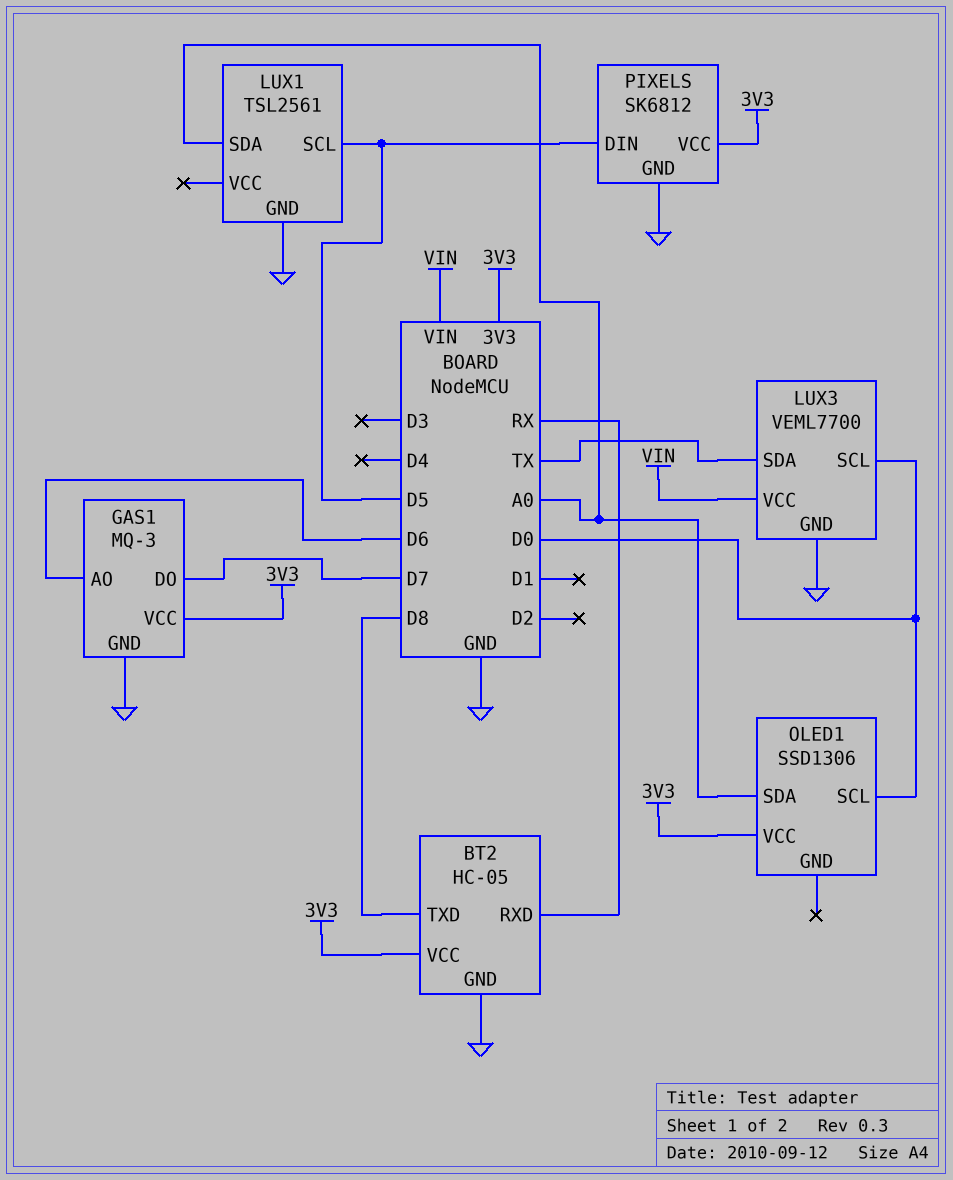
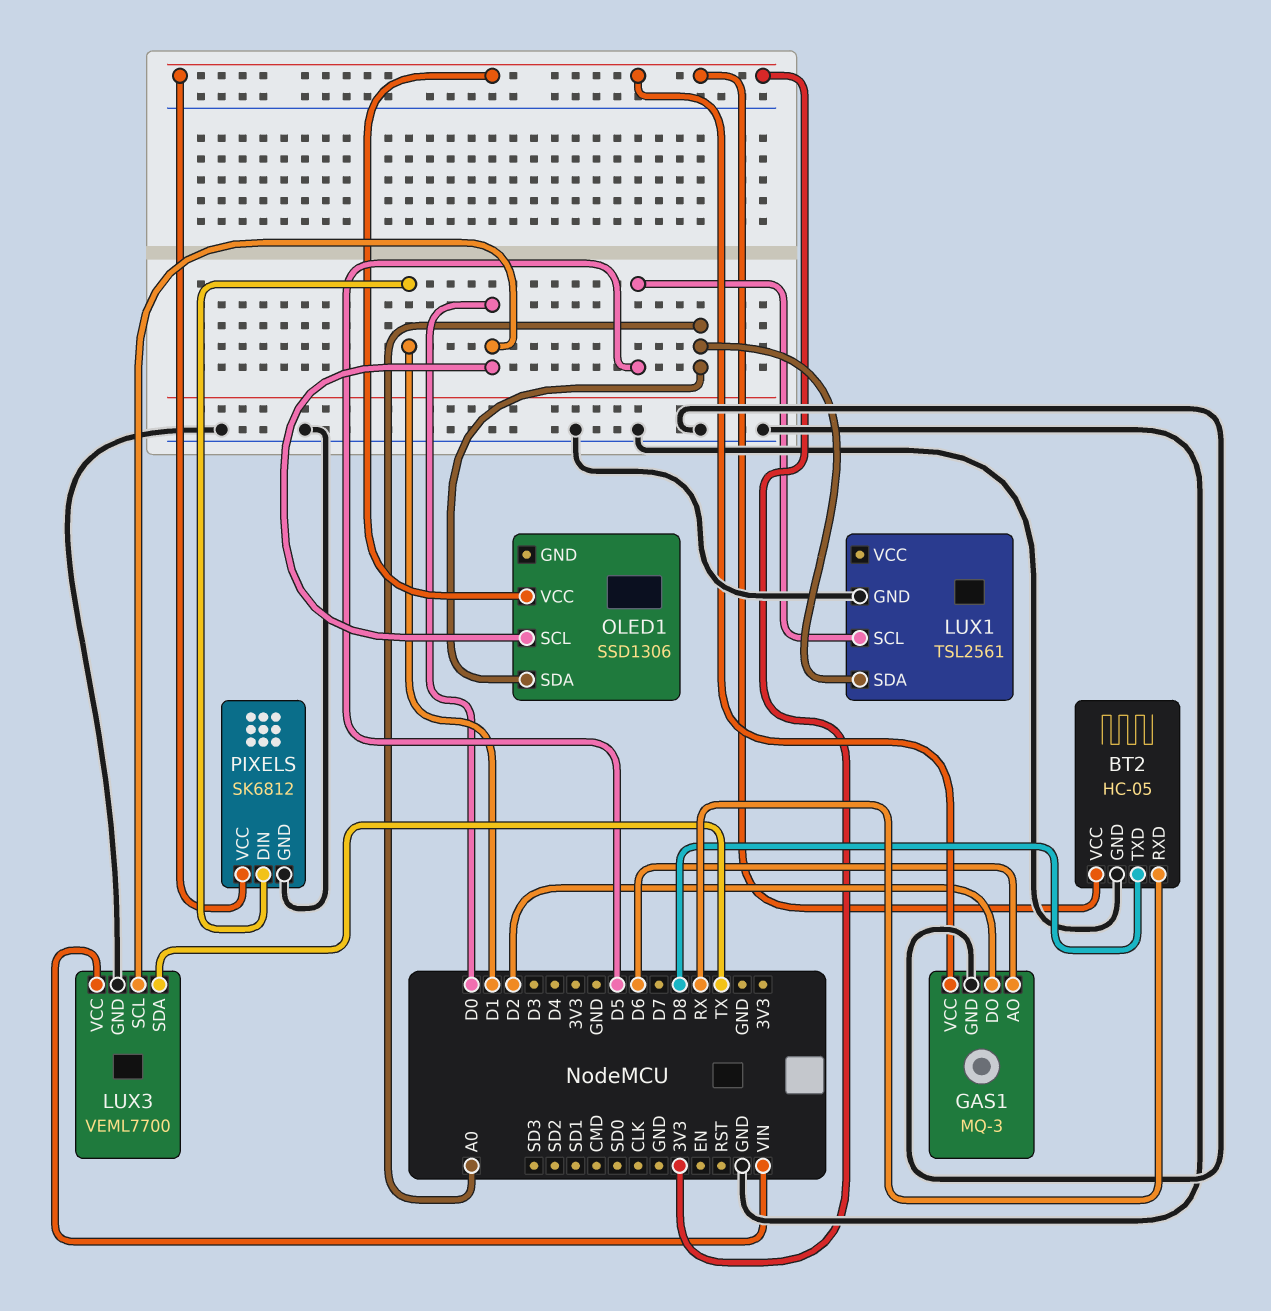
GAS1 pin DO: D7 -> D2
PIXELS pin DIN: D5 -> D1

